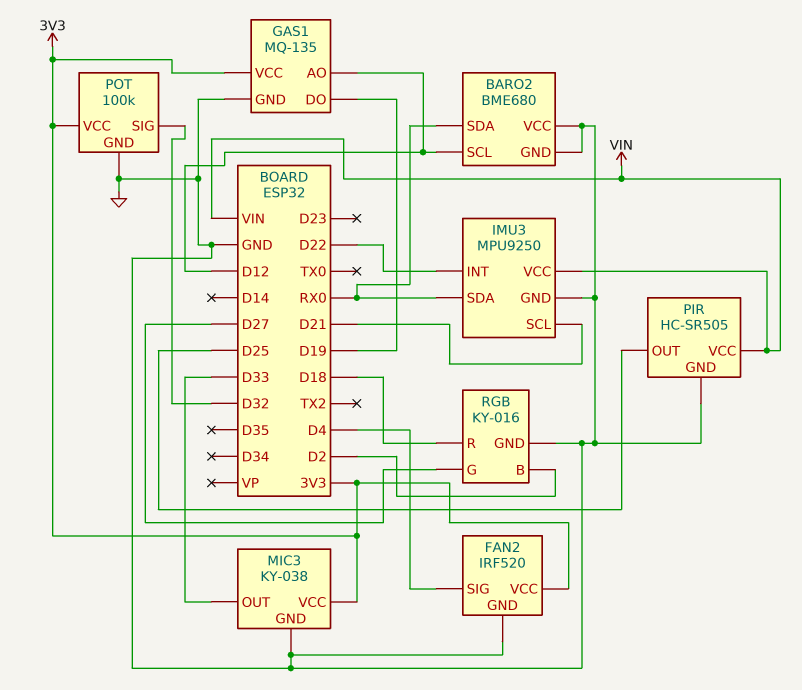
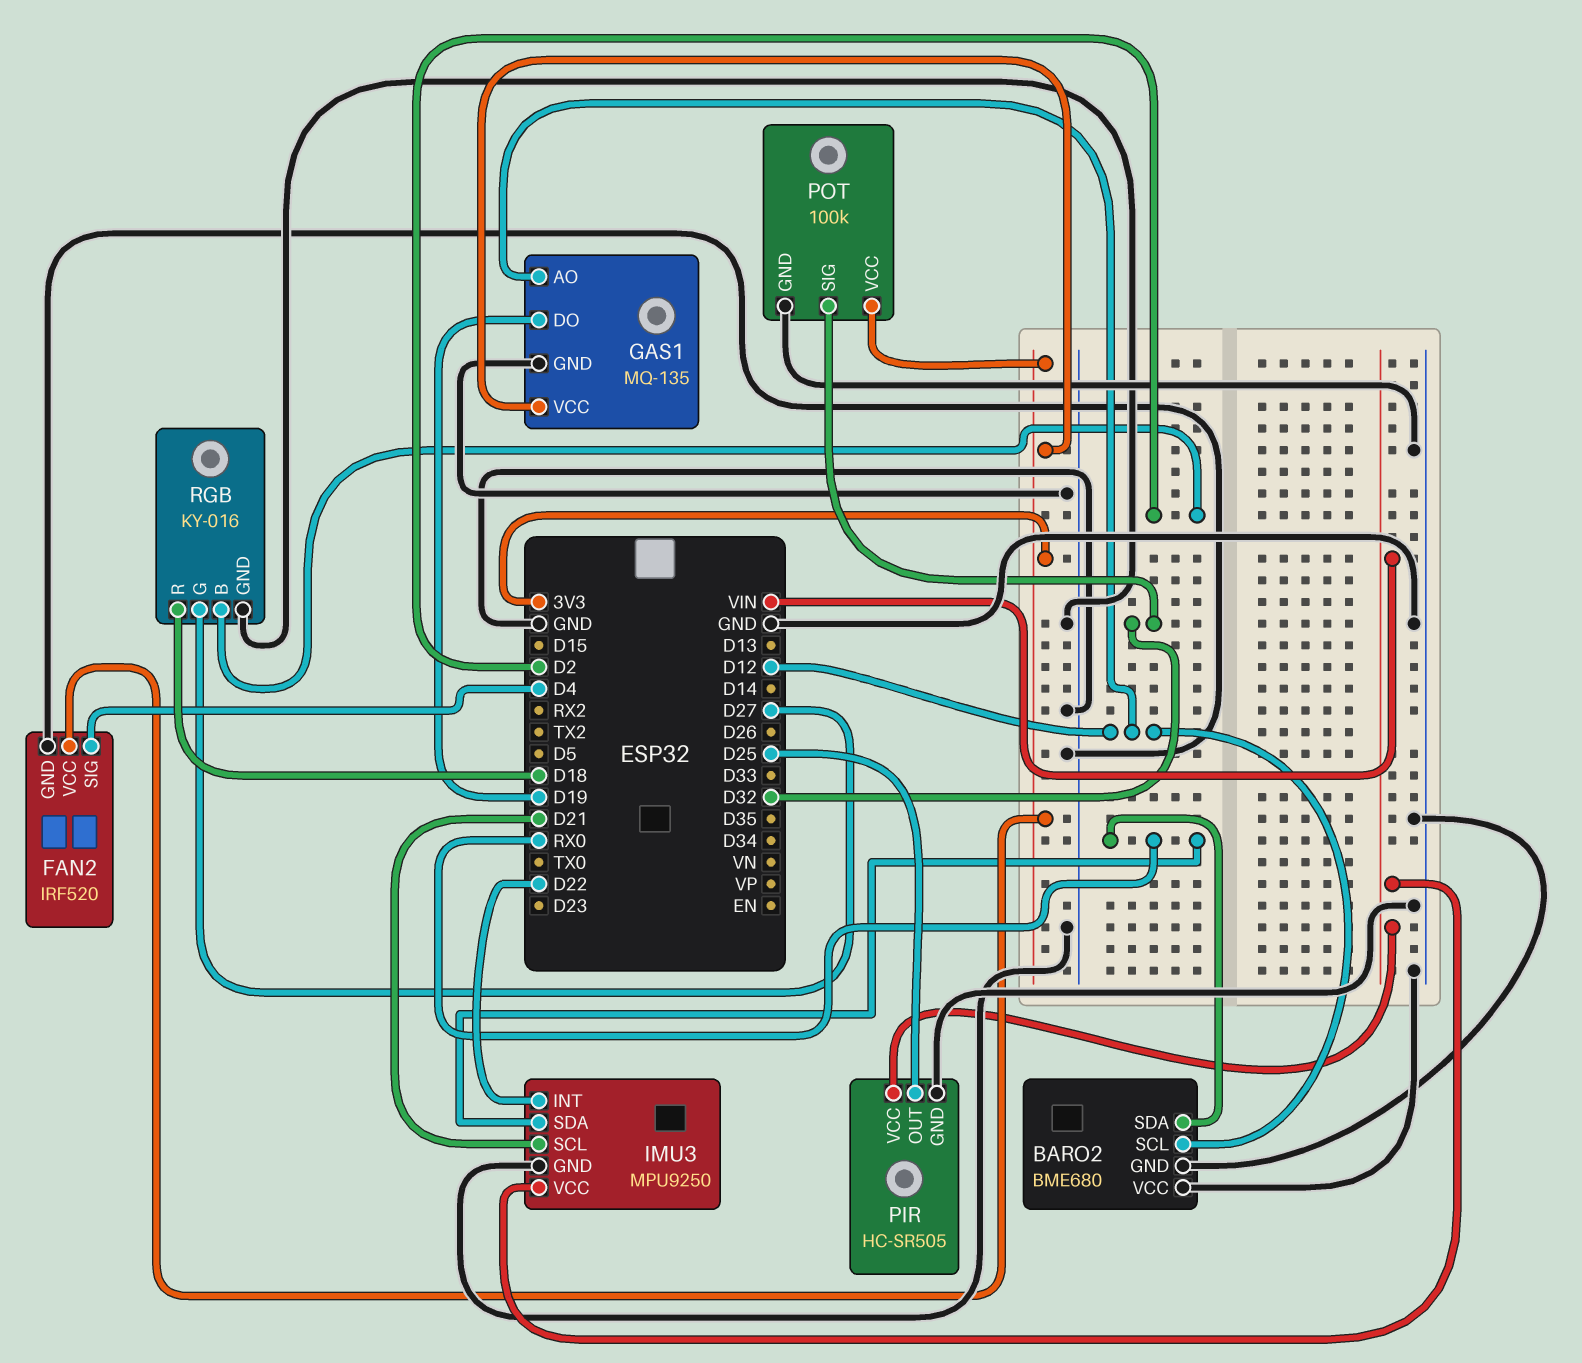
MIC3: KY-038 -> none
MIC3 pin GND: GND -> none
MIC3 pin OUT: D33 -> none
MIC3 pin VCC: 3V3 -> none

